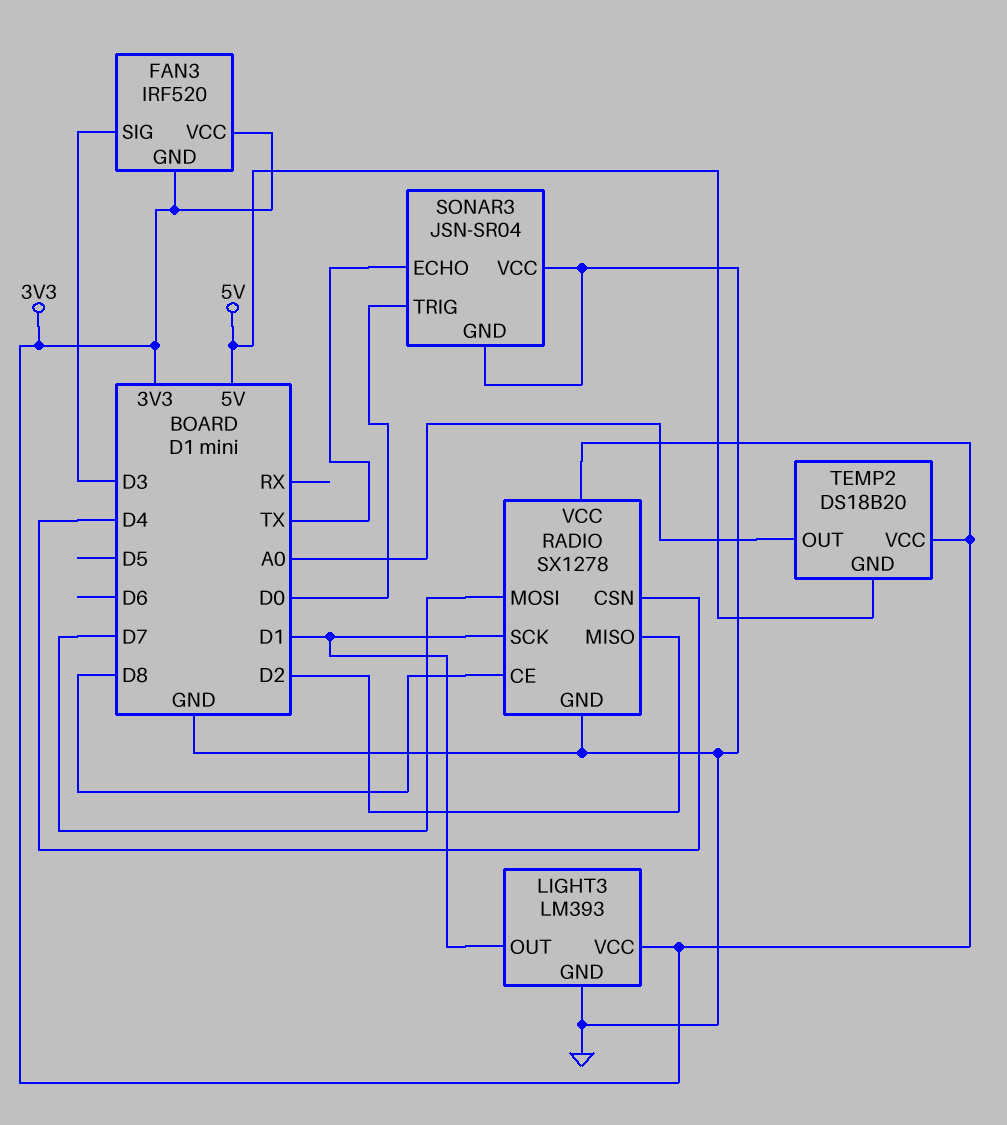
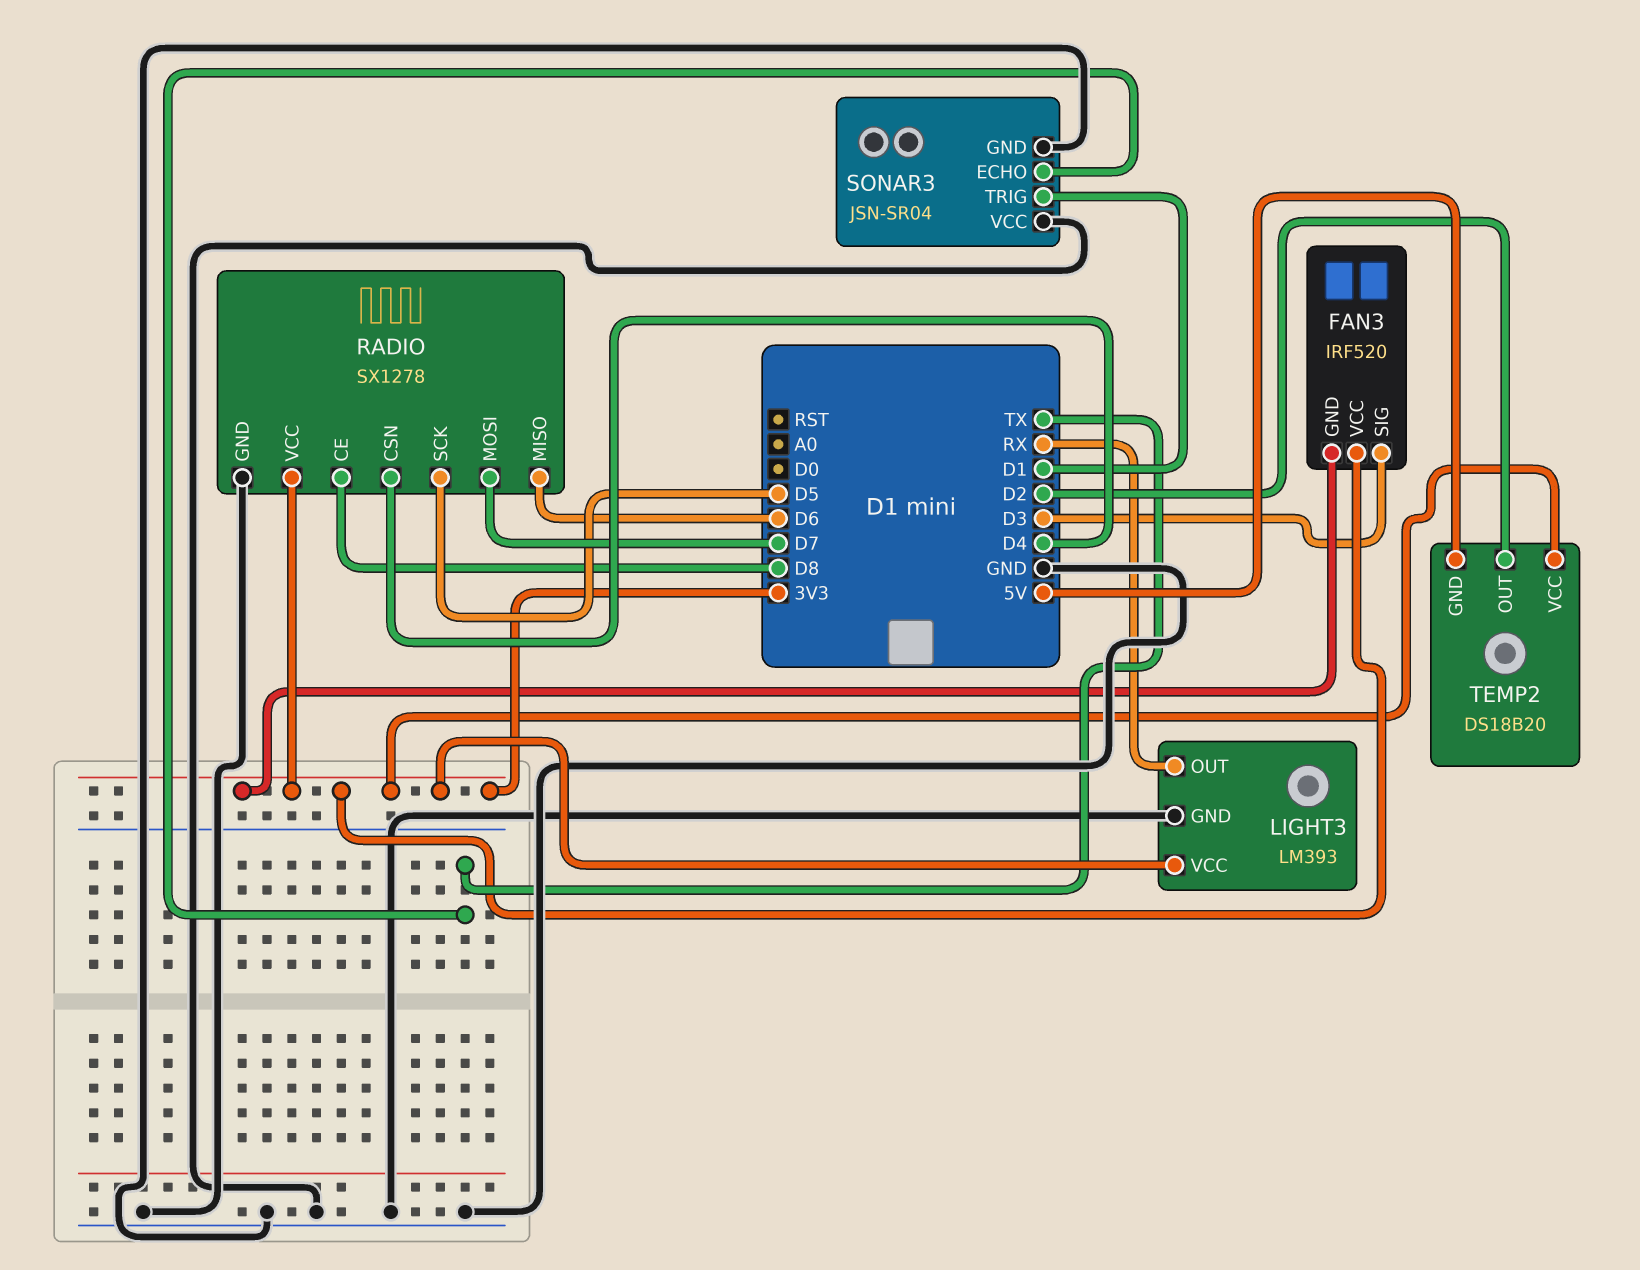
LIGHT3 pin OUT: D1 -> RX
RADIO pin MISO: D2 -> D6
RADIO pin SCK: D1 -> D5
SONAR3 pin TRIG: D0 -> D1
TEMP2 pin OUT: A0 -> D2

